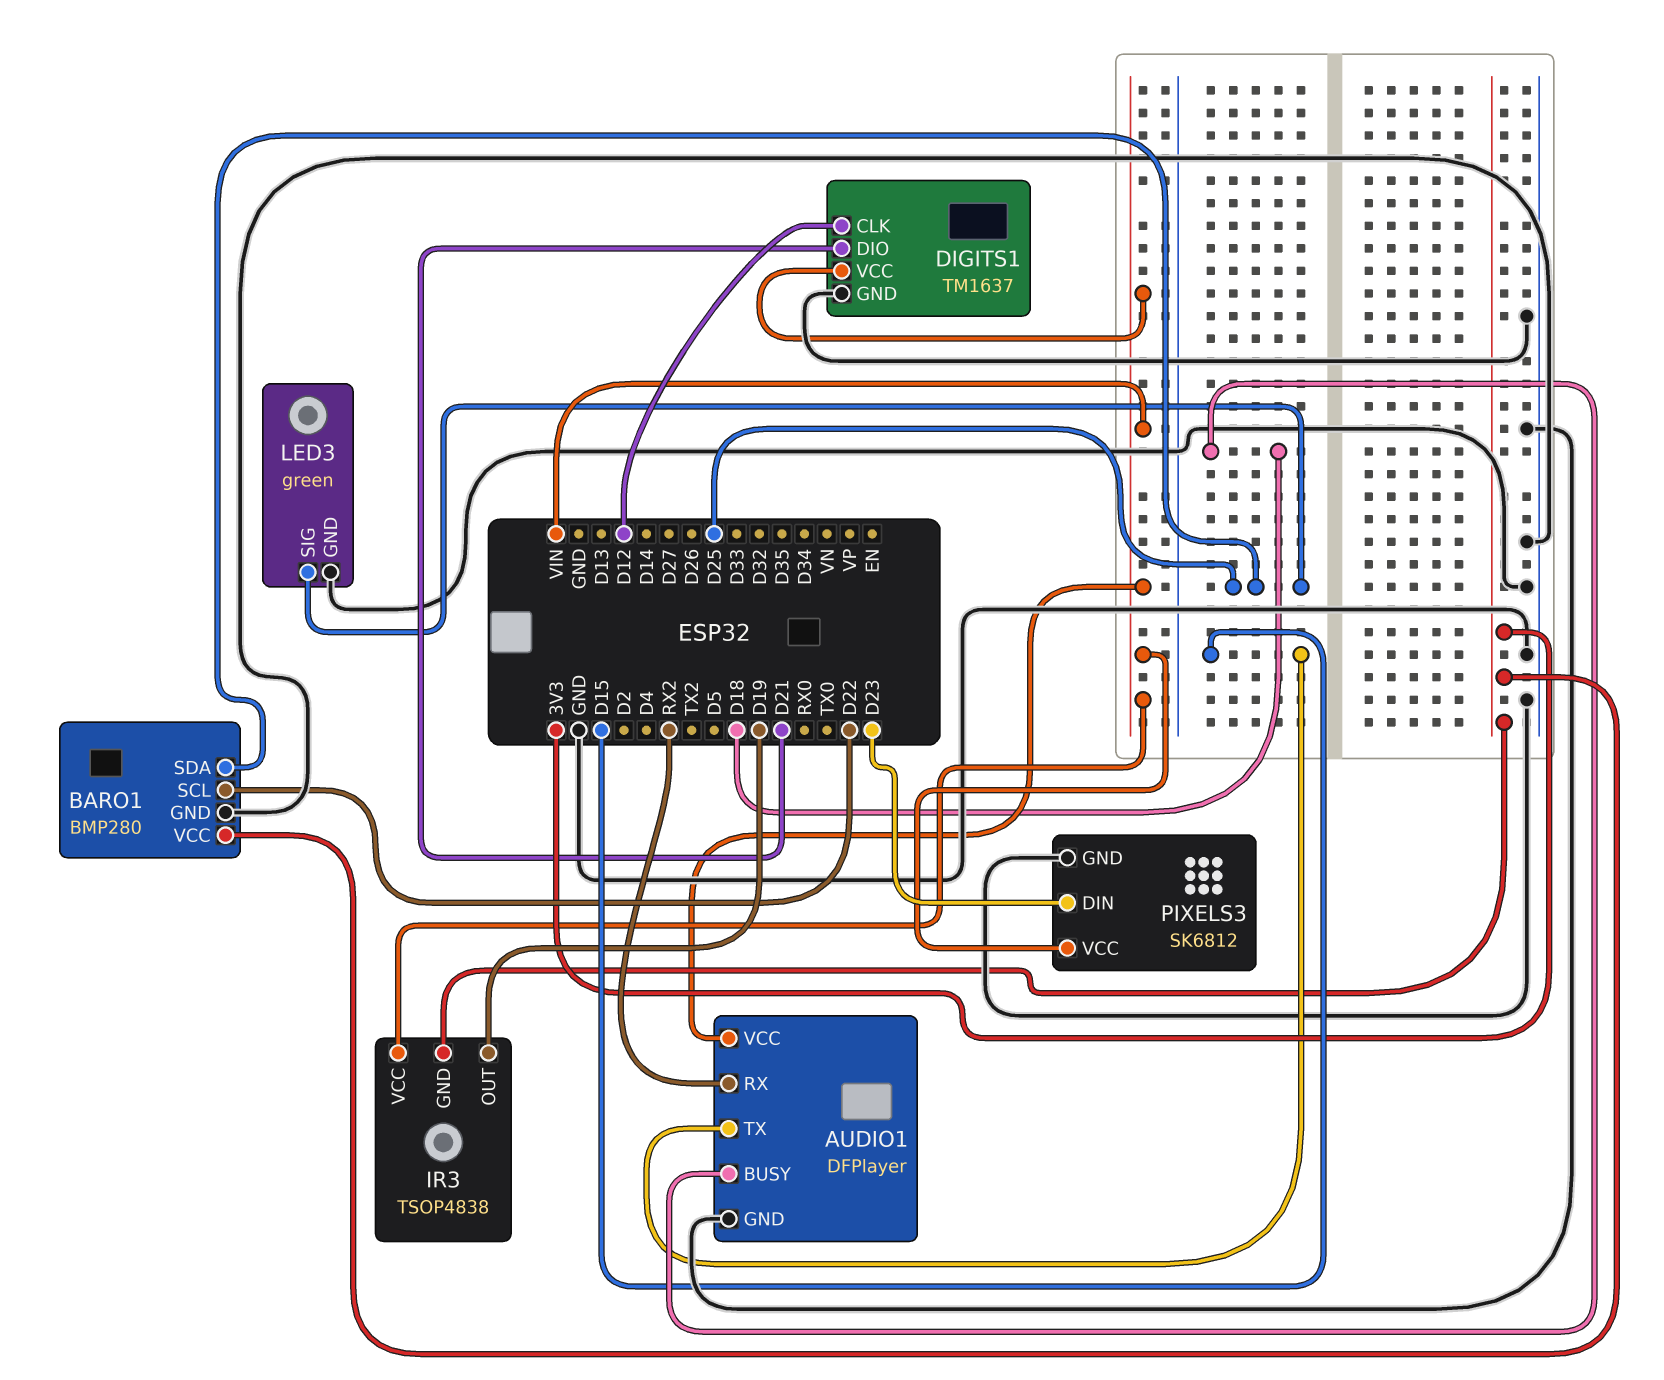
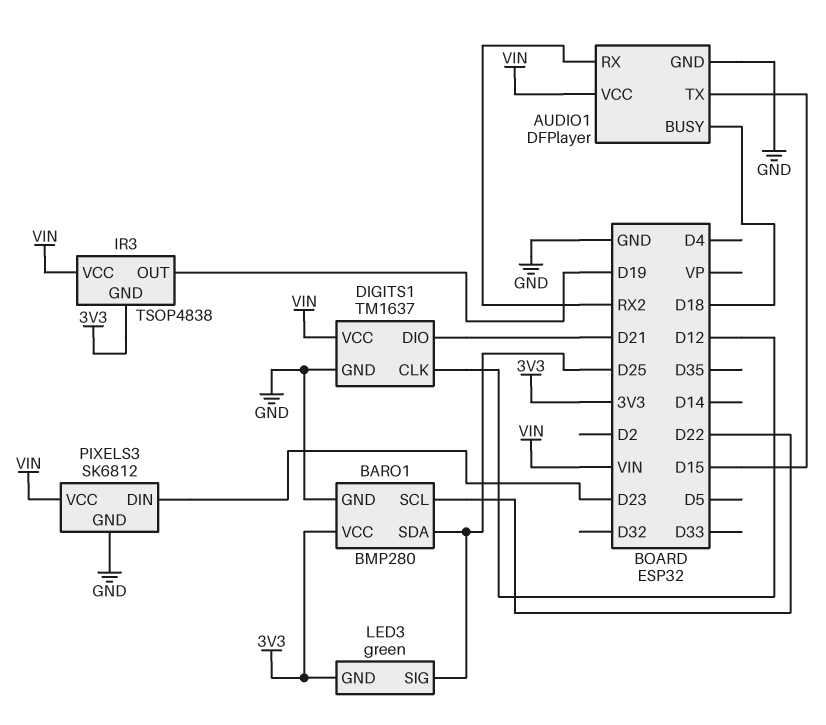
LED3 pin GND: GND -> 3V3

